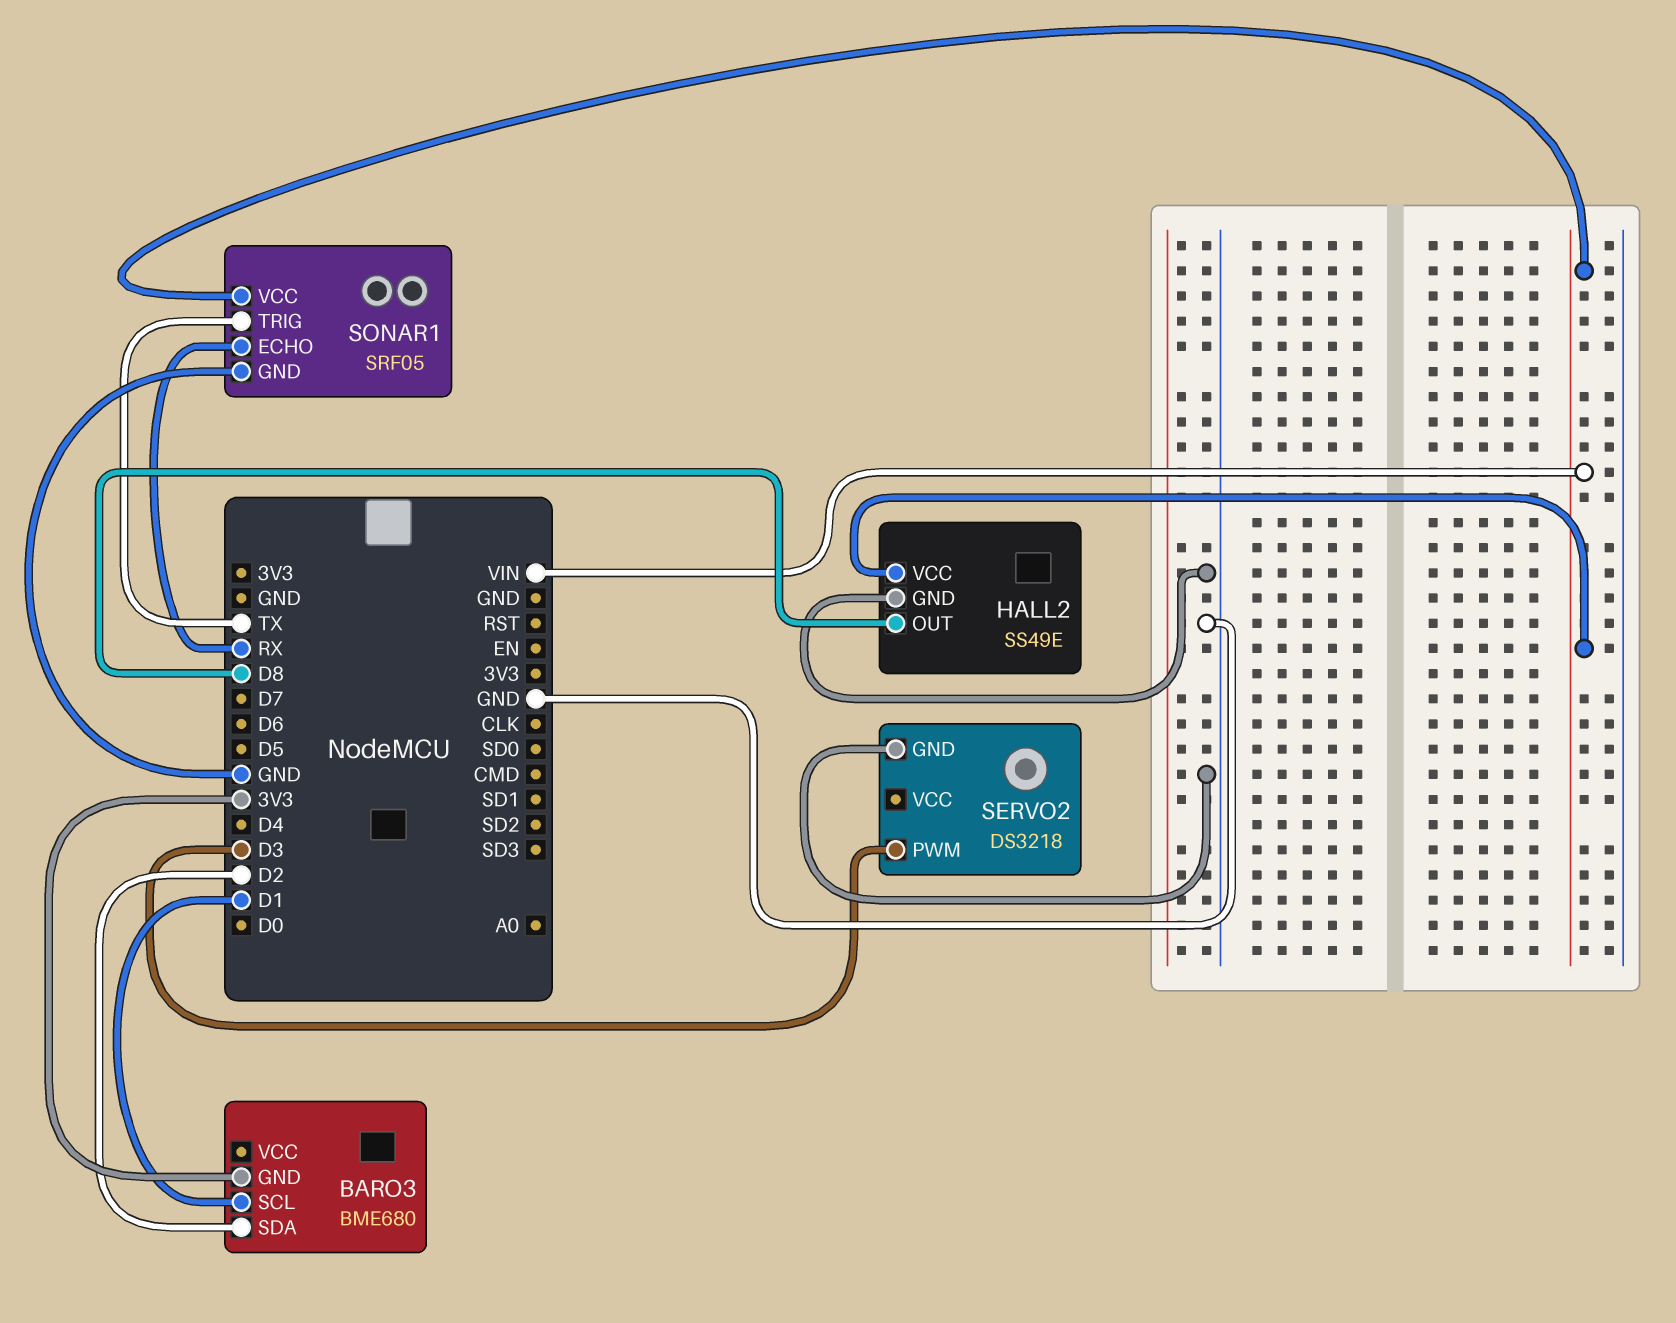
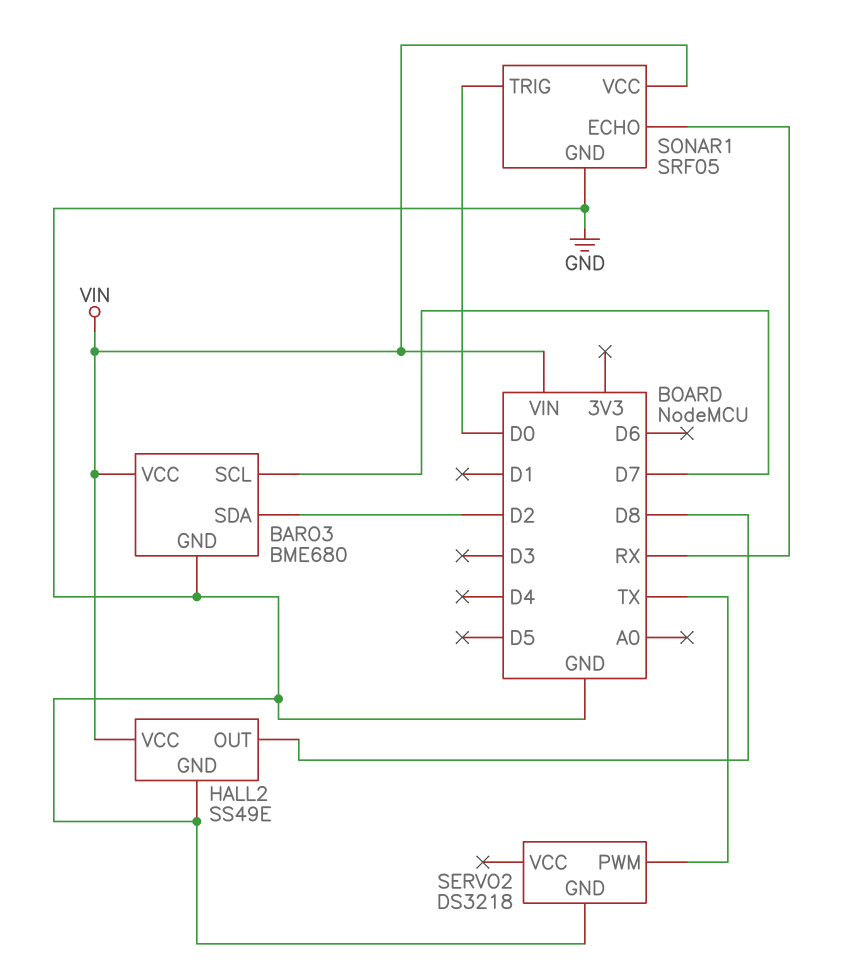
BARO3 pin GND: 3V3 -> GND
BARO3 pin SCL: D1 -> D7
BARO3 pin VCC: none -> VIN
SERVO2 pin PWM: D3 -> TX
SONAR1 pin TRIG: TX -> D0

